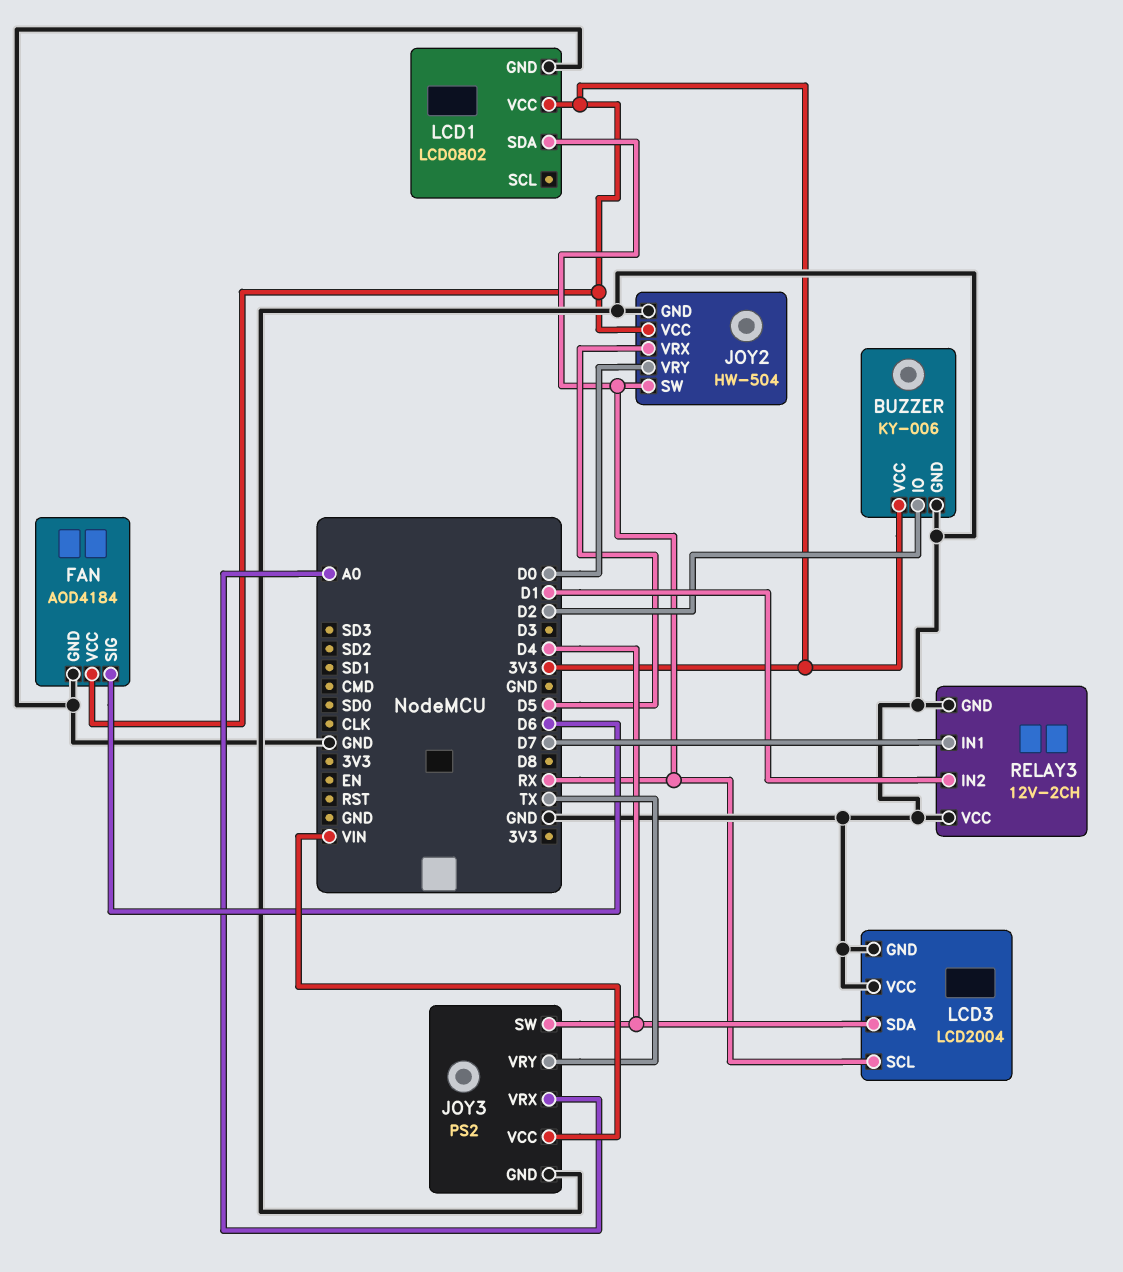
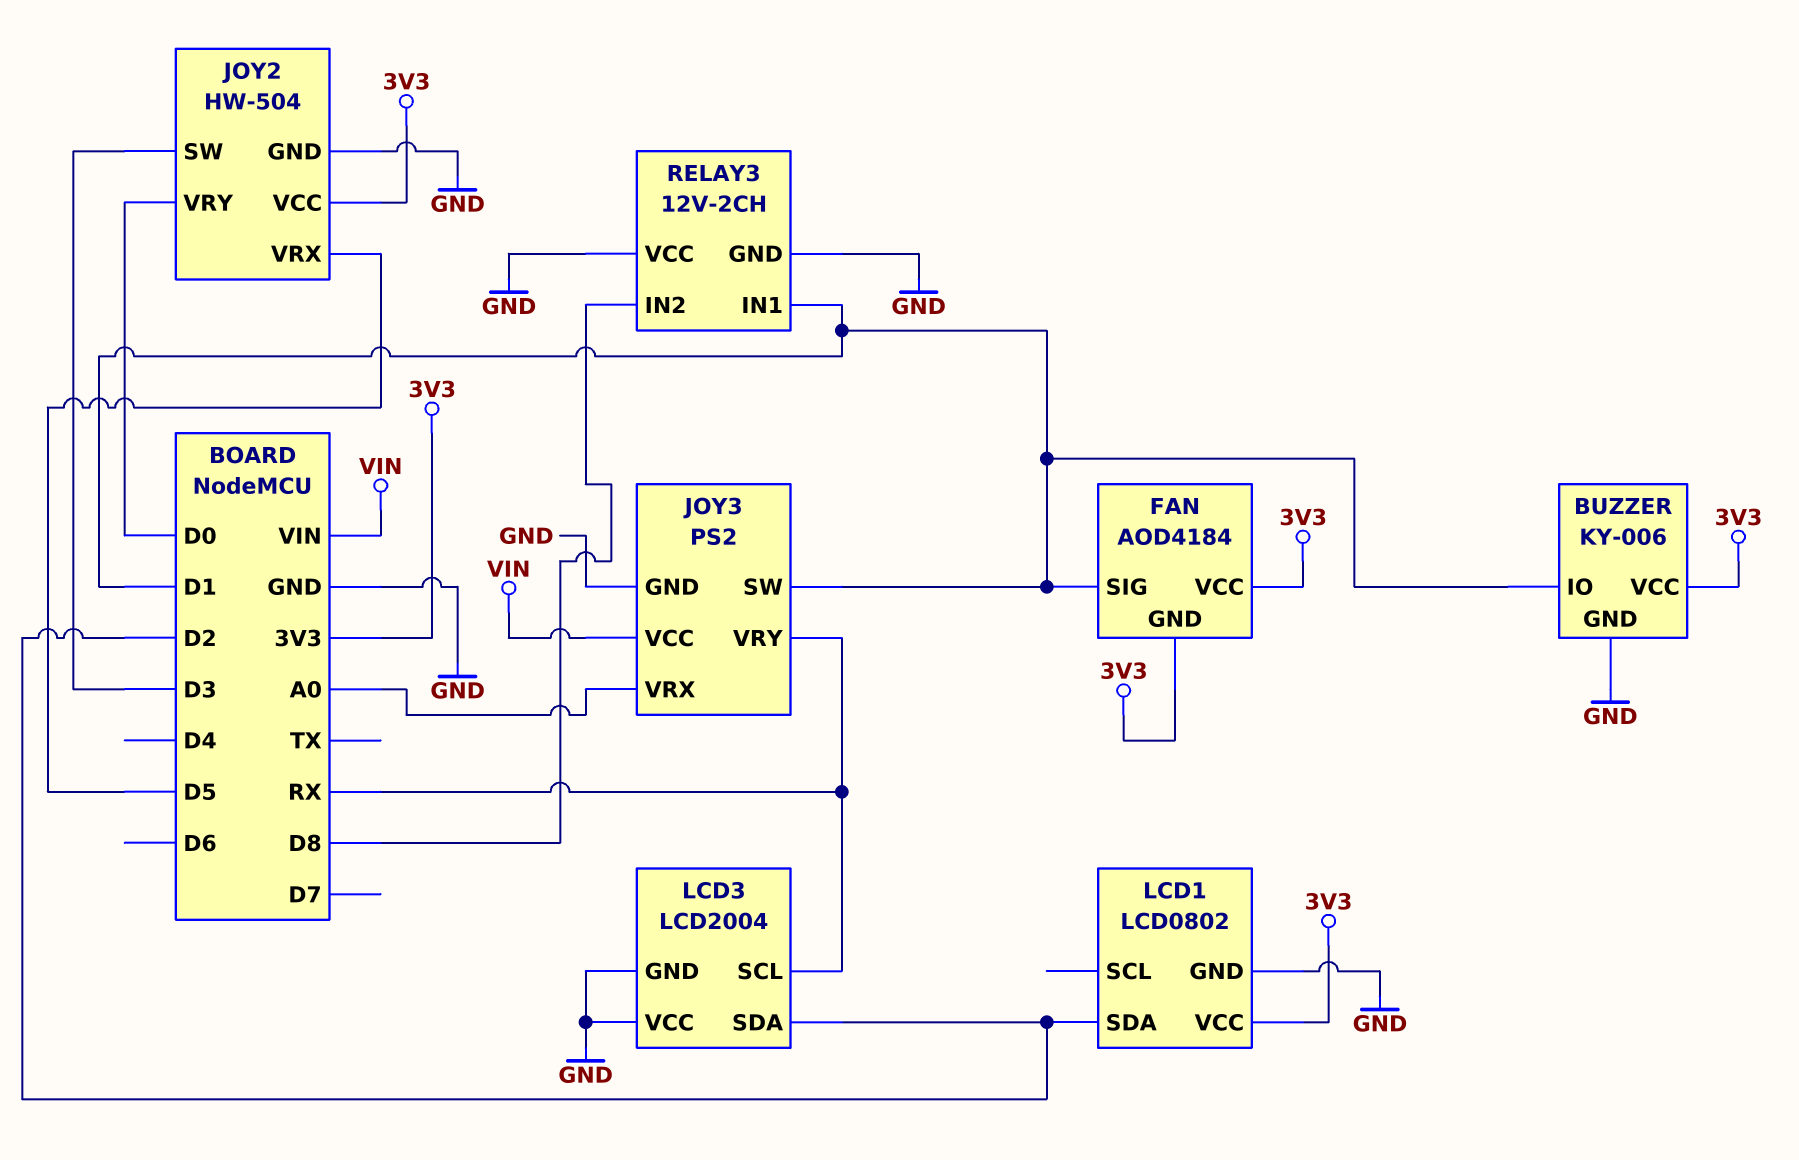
BUZZER pin IO: D2 -> D1
FAN pin GND: GND -> 3V3
FAN pin SIG: D6 -> D1
JOY2 pin SW: RX -> D3
JOY3 pin SW: D4 -> D1
JOY3 pin VRY: TX -> RX
LCD1 pin SDA: RX -> D2
LCD3 pin SDA: D4 -> D2
RELAY3 pin IN1: D7 -> D1
RELAY3 pin IN2: D1 -> D8

